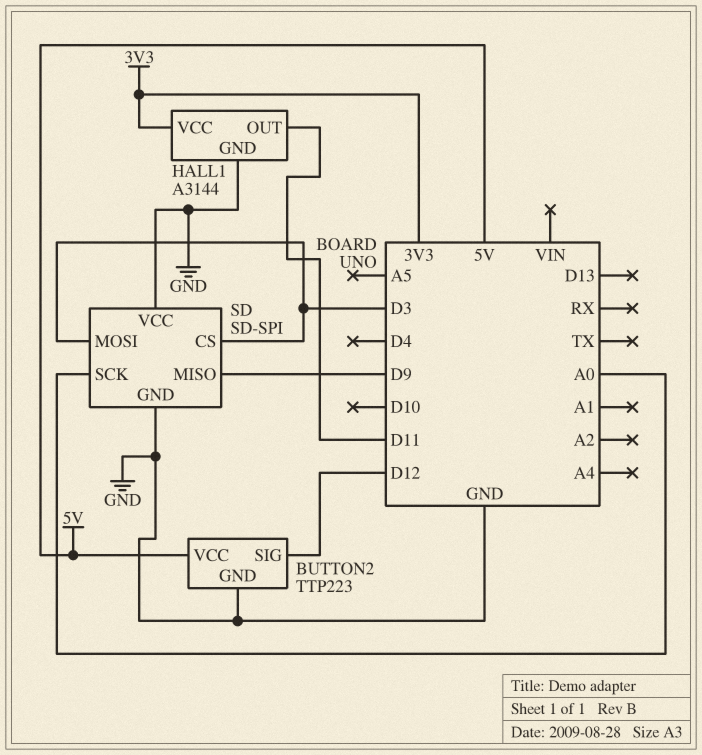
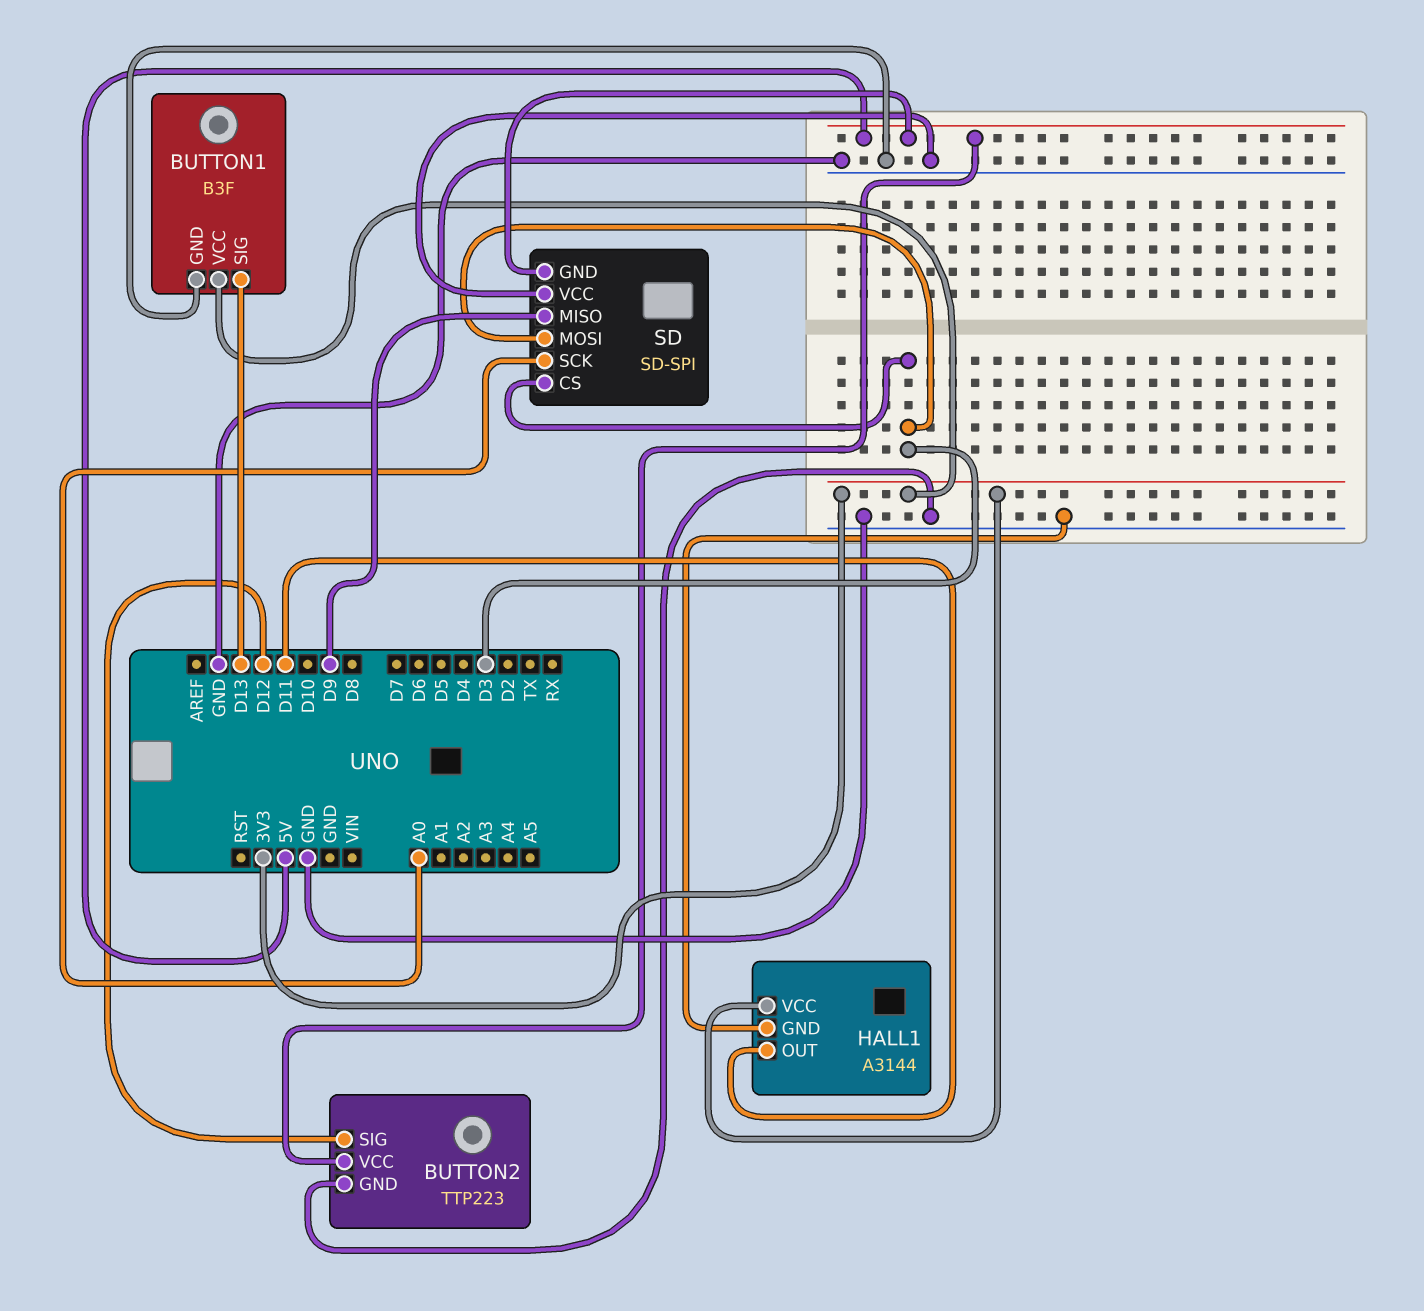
BUTTON1: none -> B3F
BUTTON1 pin GND: none -> GND
BUTTON1 pin SIG: none -> D13
BUTTON1 pin VCC: none -> 3V3
SD pin GND: GND -> 5V

